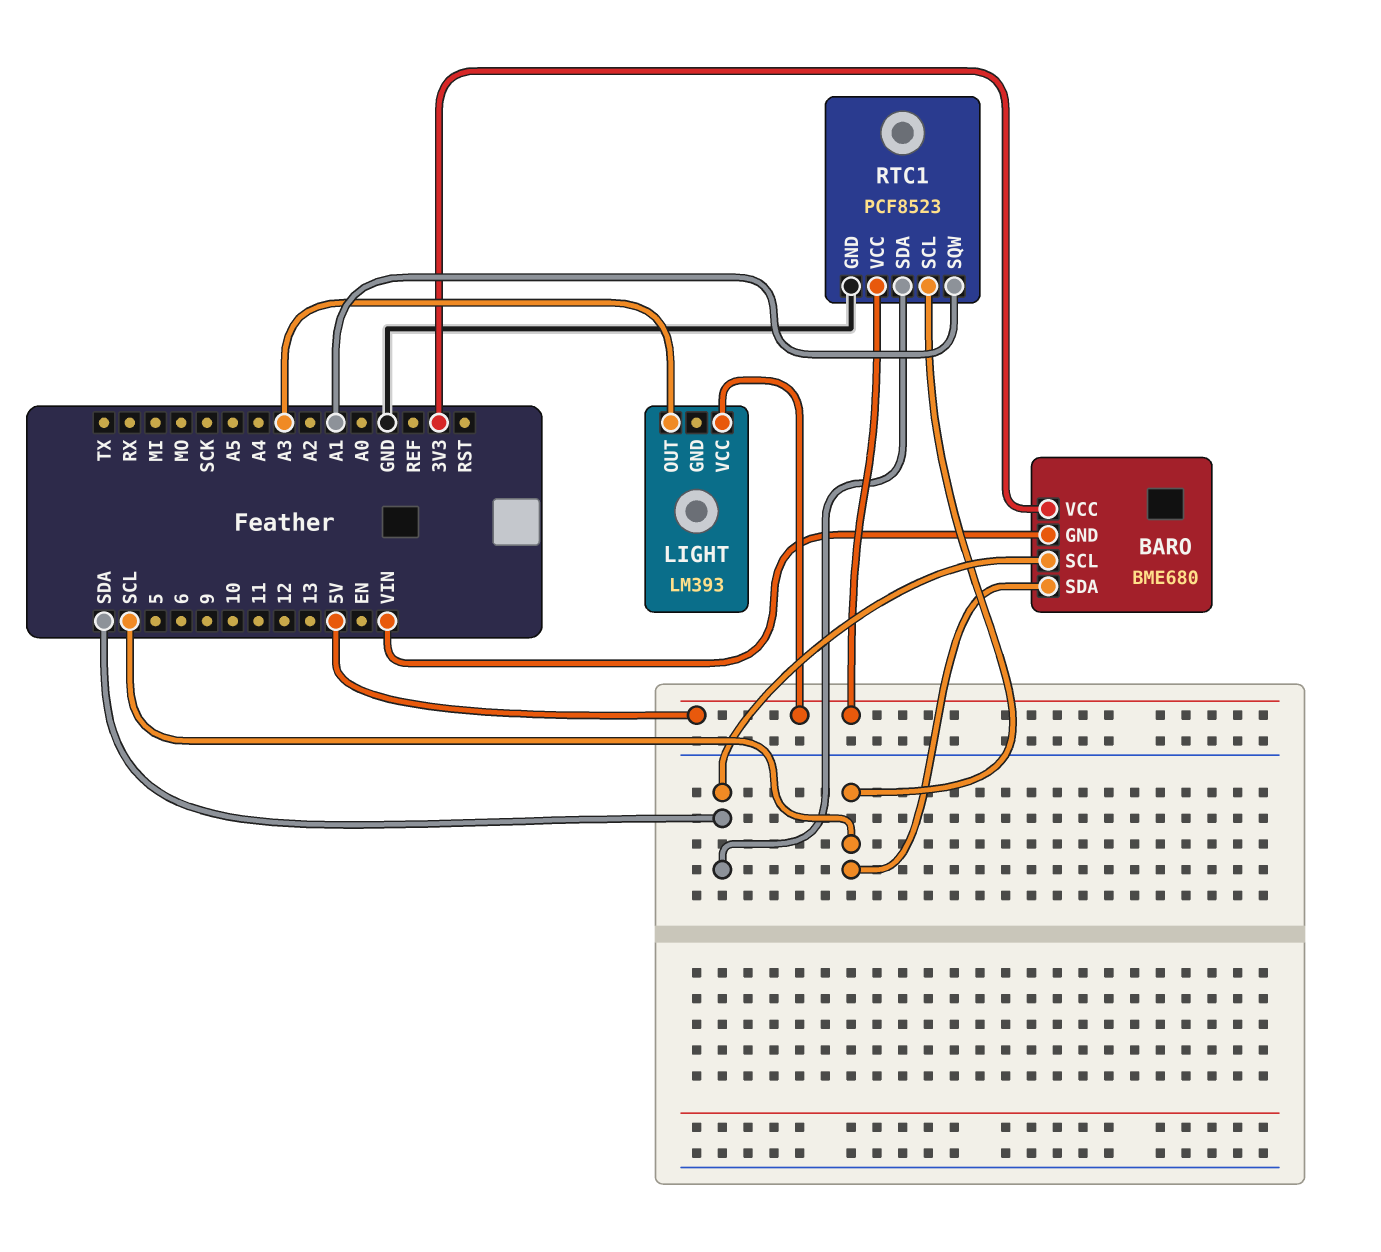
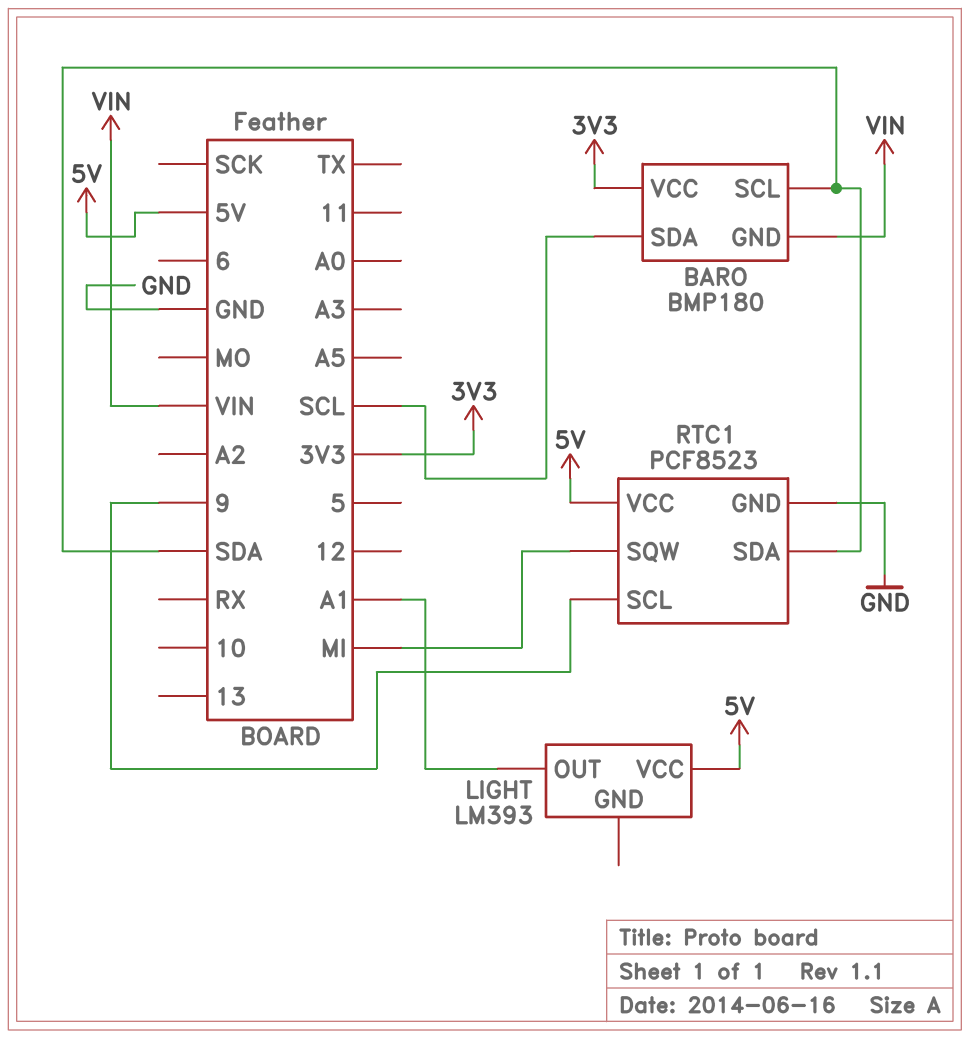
BARO: BME680 -> BMP180
LIGHT pin OUT: A3 -> A1
RTC1 pin SCL: SCL -> 9
RTC1 pin SQW: A1 -> MI

